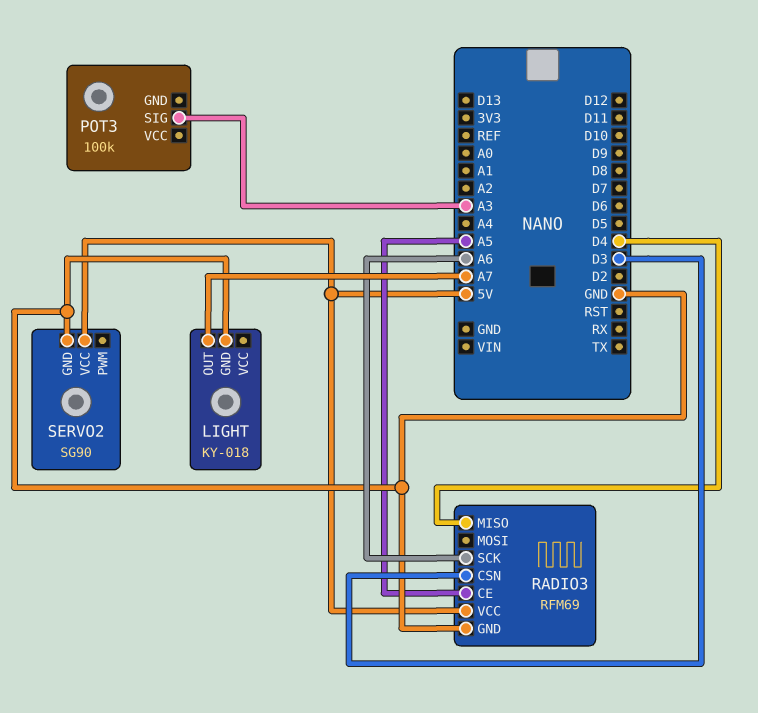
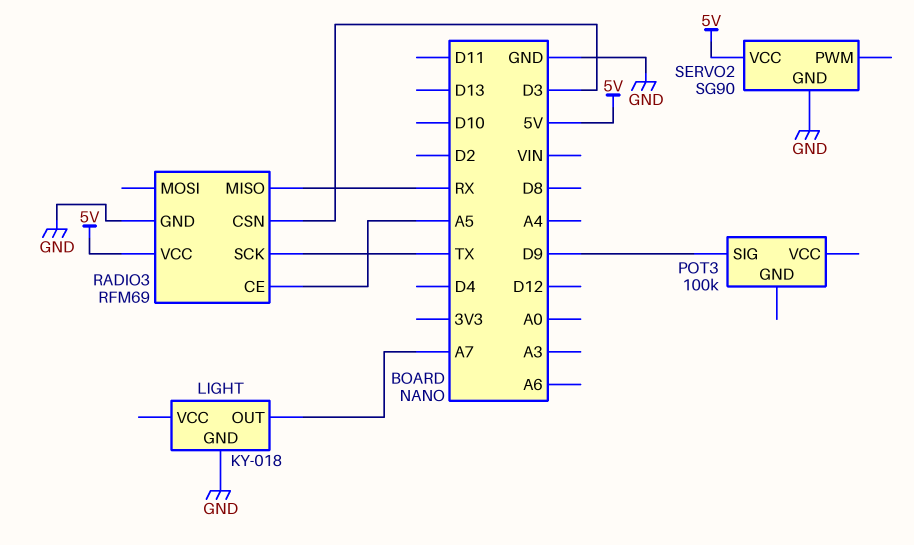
POT3 pin SIG: A3 -> D9
RADIO3 pin MISO: D4 -> RX
RADIO3 pin SCK: A6 -> TX

